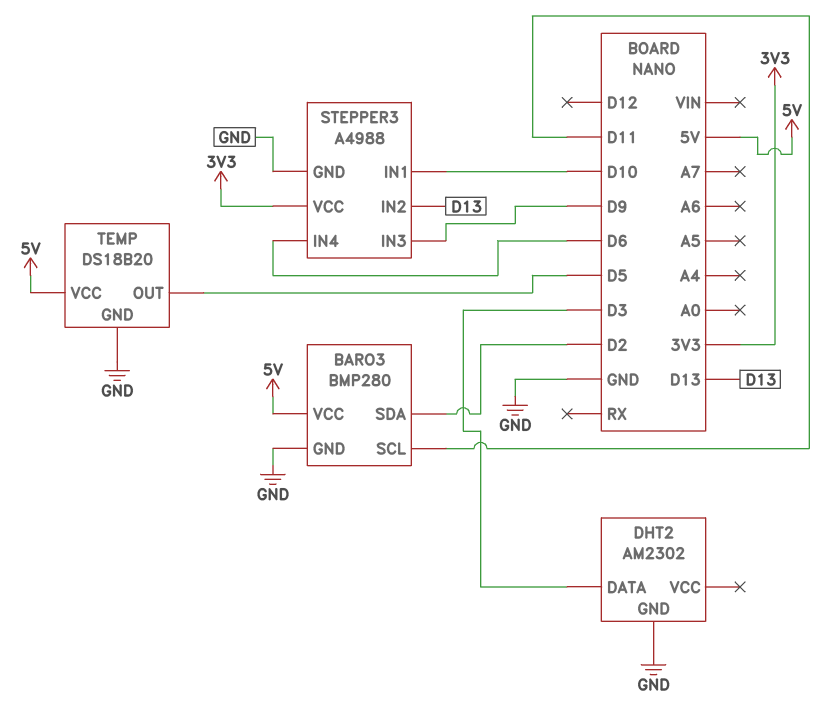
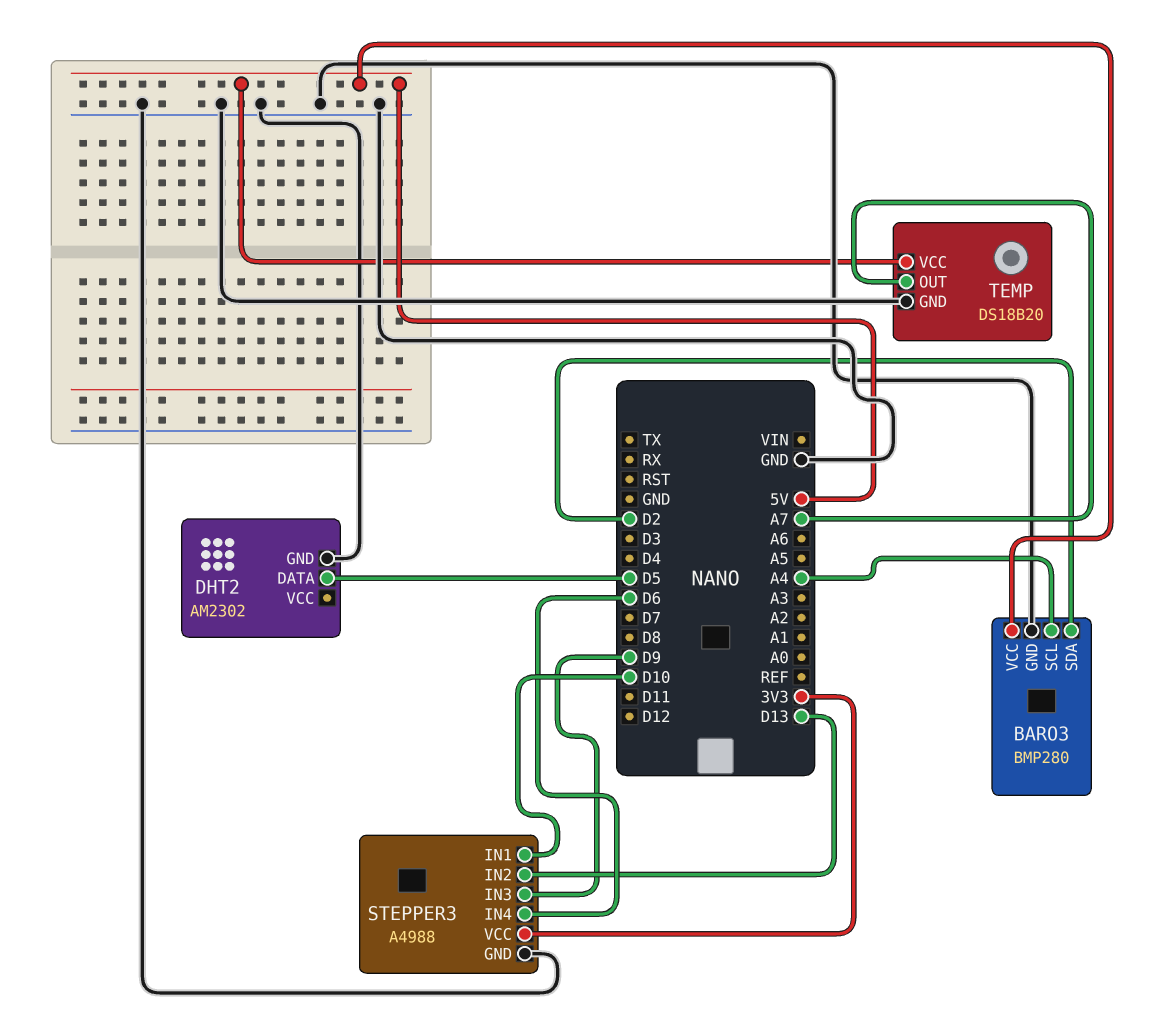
BARO3 pin SCL: D11 -> A4
DHT2 pin DATA: D3 -> D5
TEMP pin OUT: D5 -> A7

